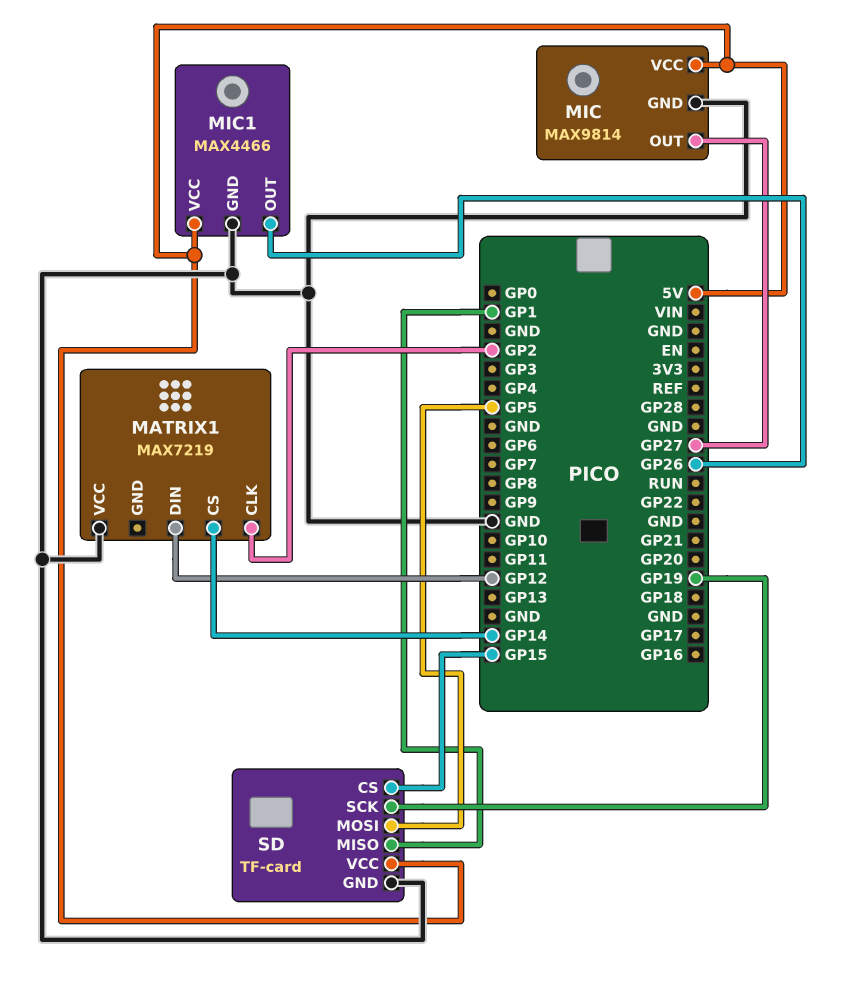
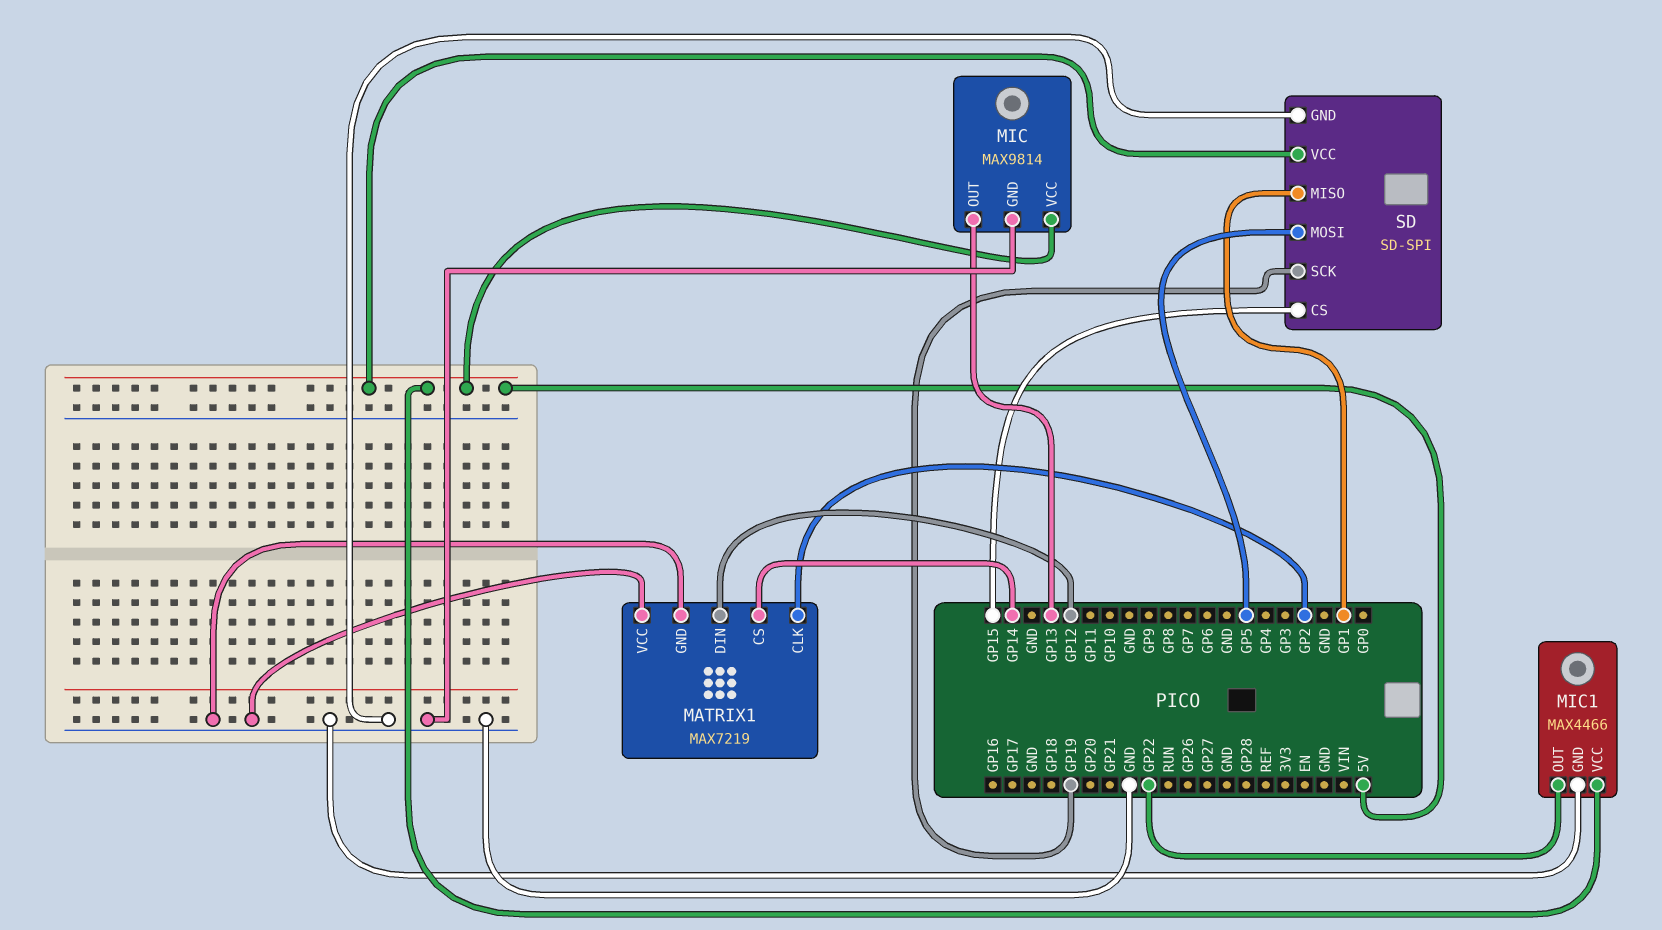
MATRIX1 pin GND: none -> GND
MIC pin OUT: GP27 -> GP13
MIC1 pin OUT: GP26 -> GP22
SD: TF-card -> SD-SPI

